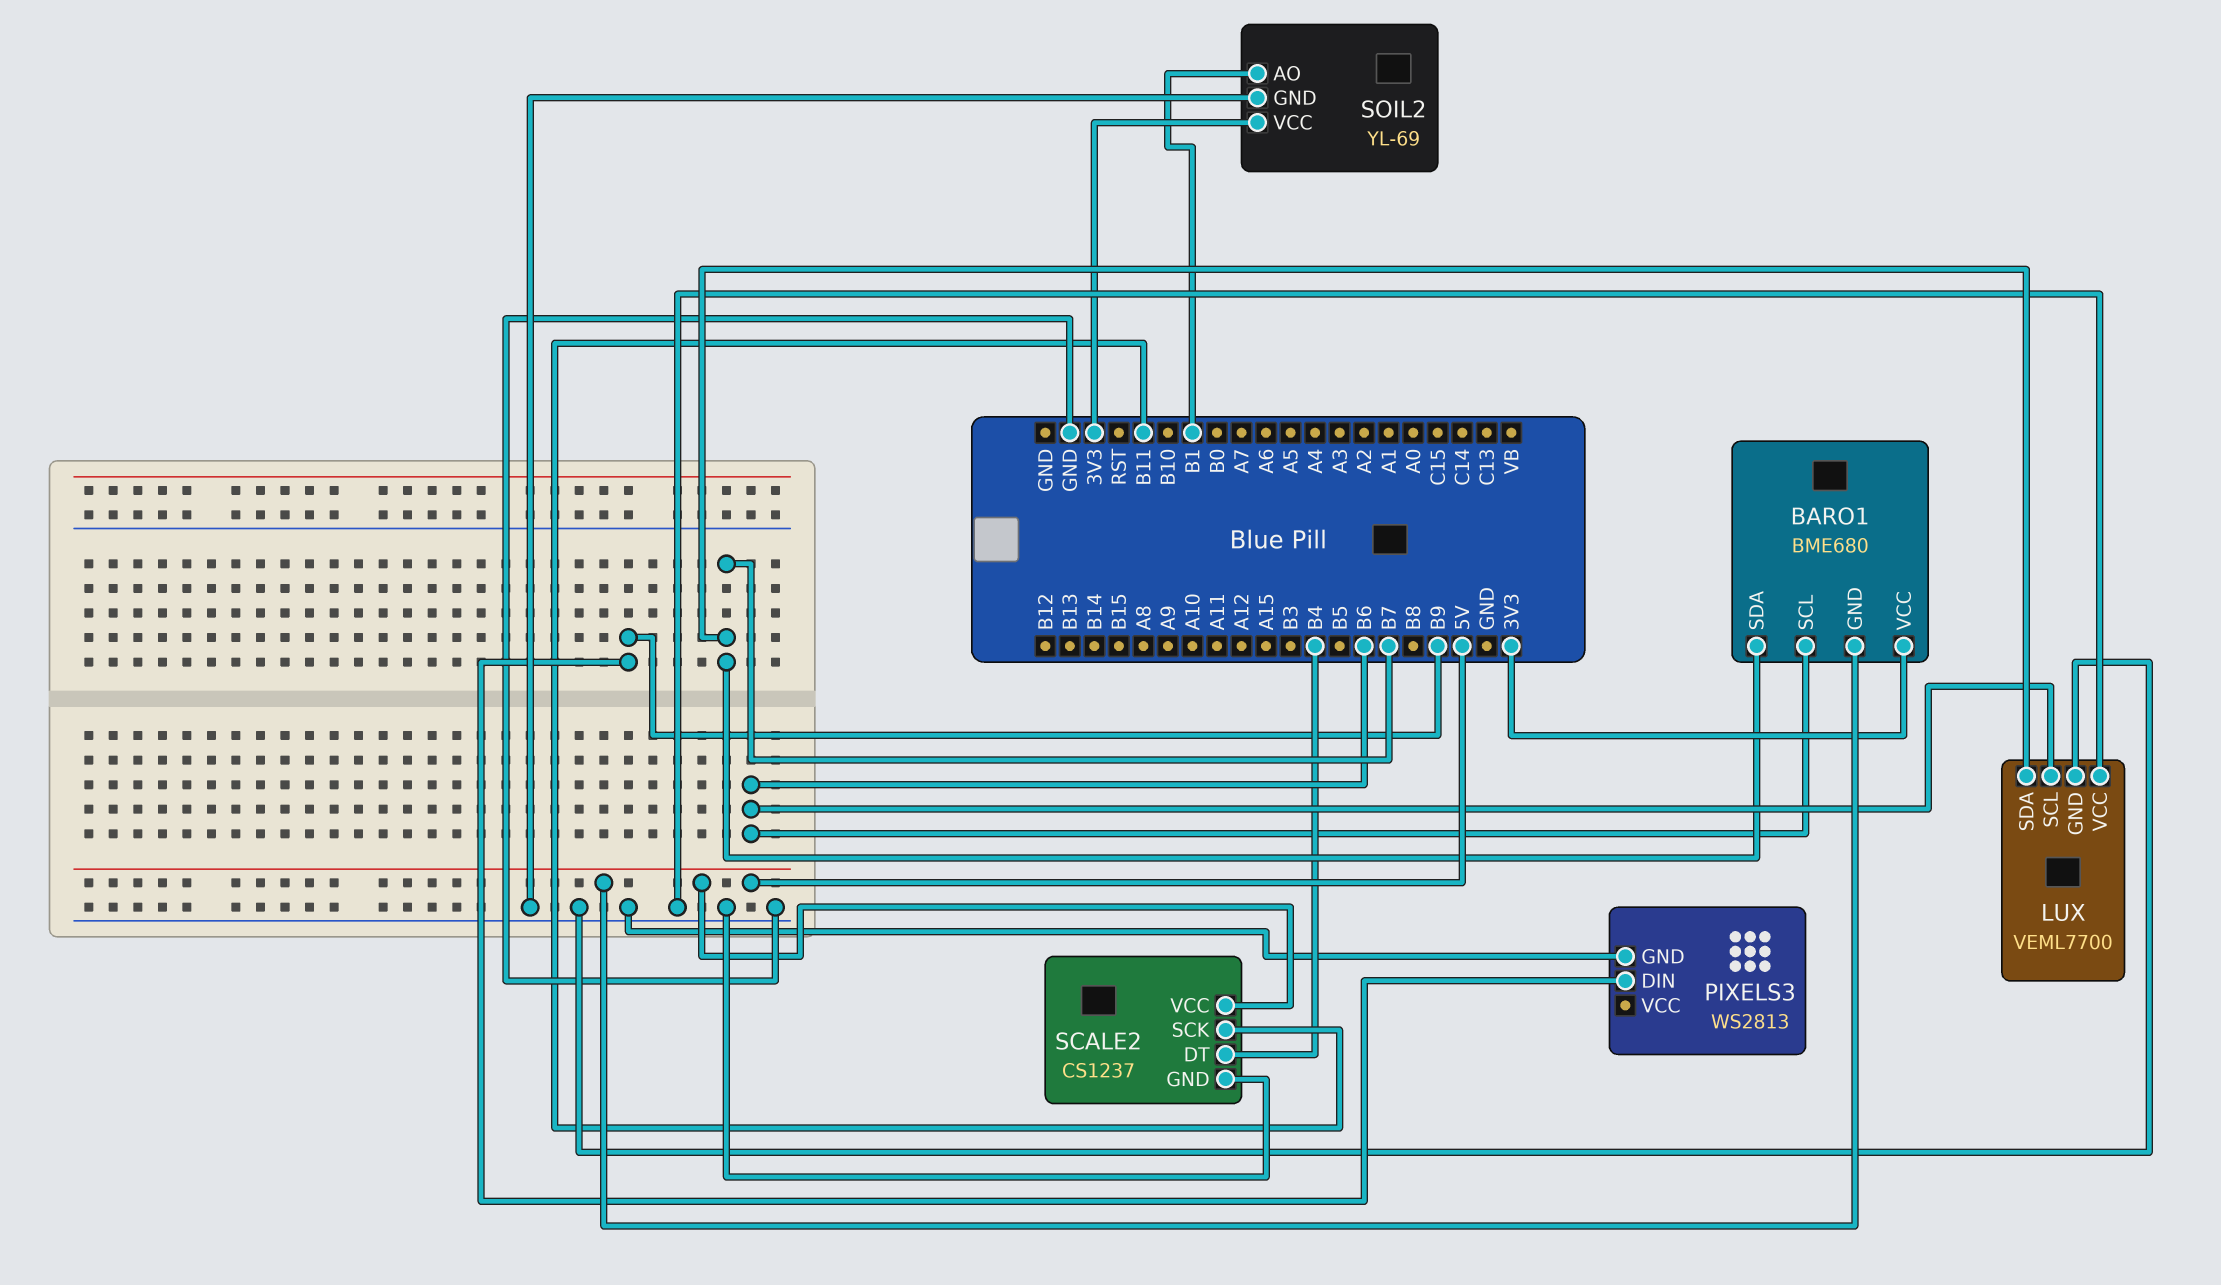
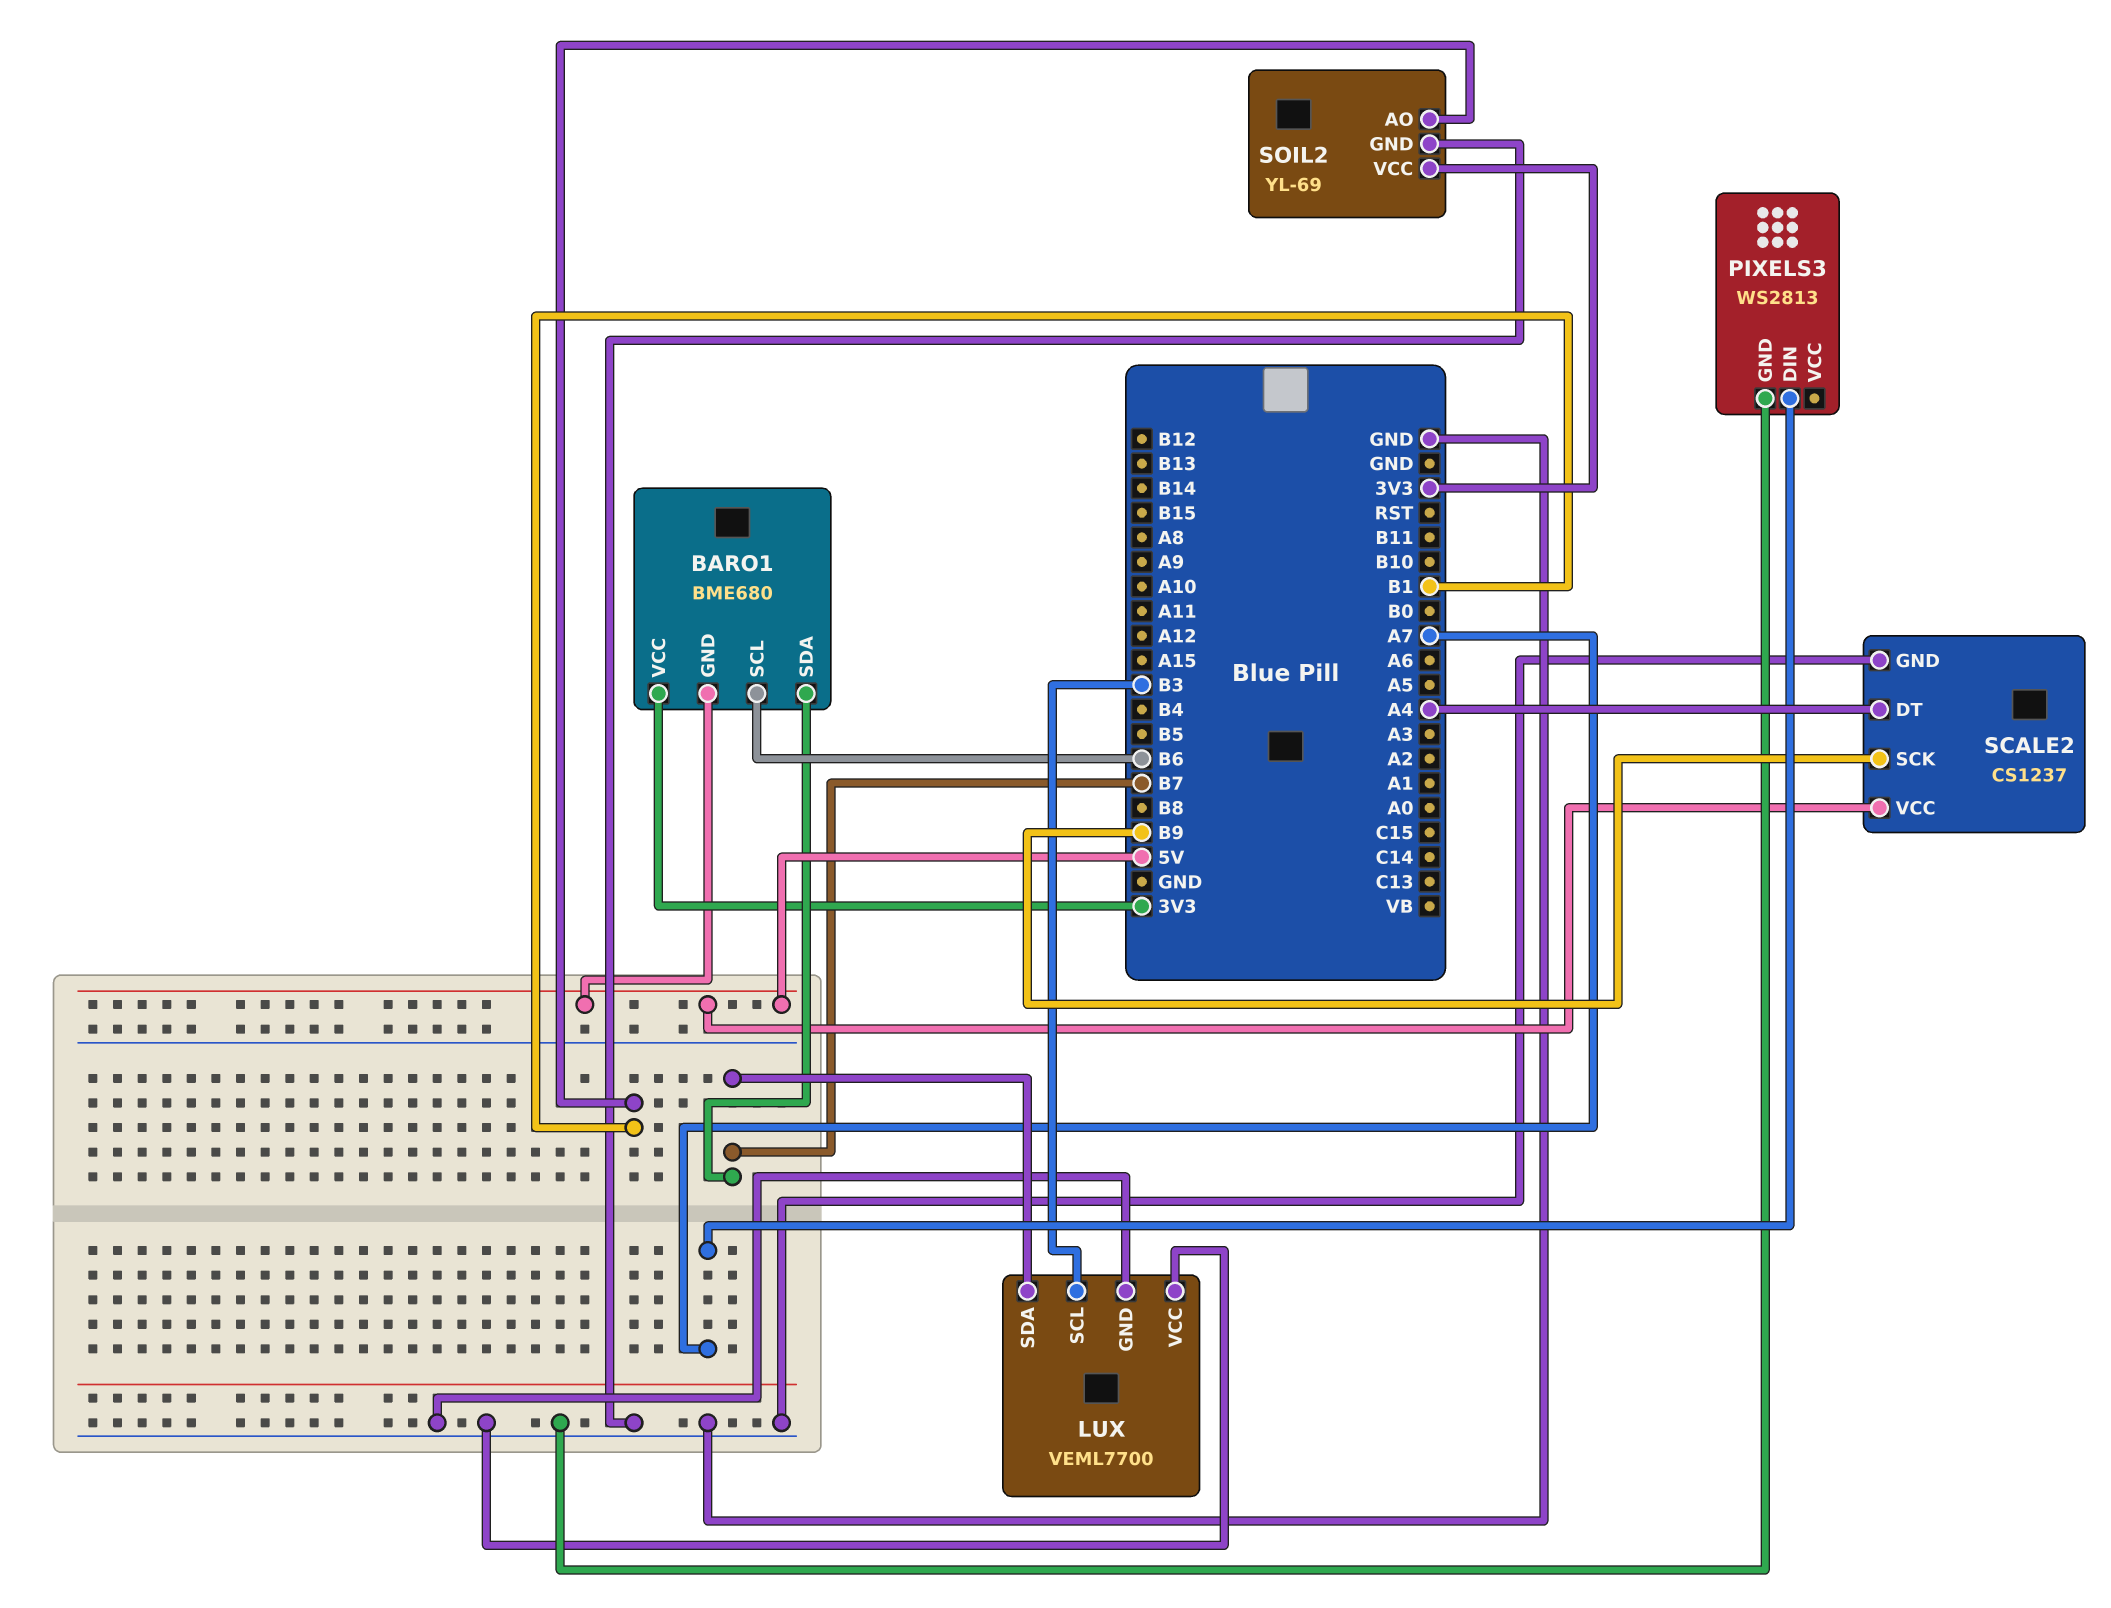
LUX pin SCL: B6 -> B3
PIXELS3 pin DIN: B9 -> A7
SCALE2 pin DT: B4 -> A4
SCALE2 pin SCK: B11 -> B9

